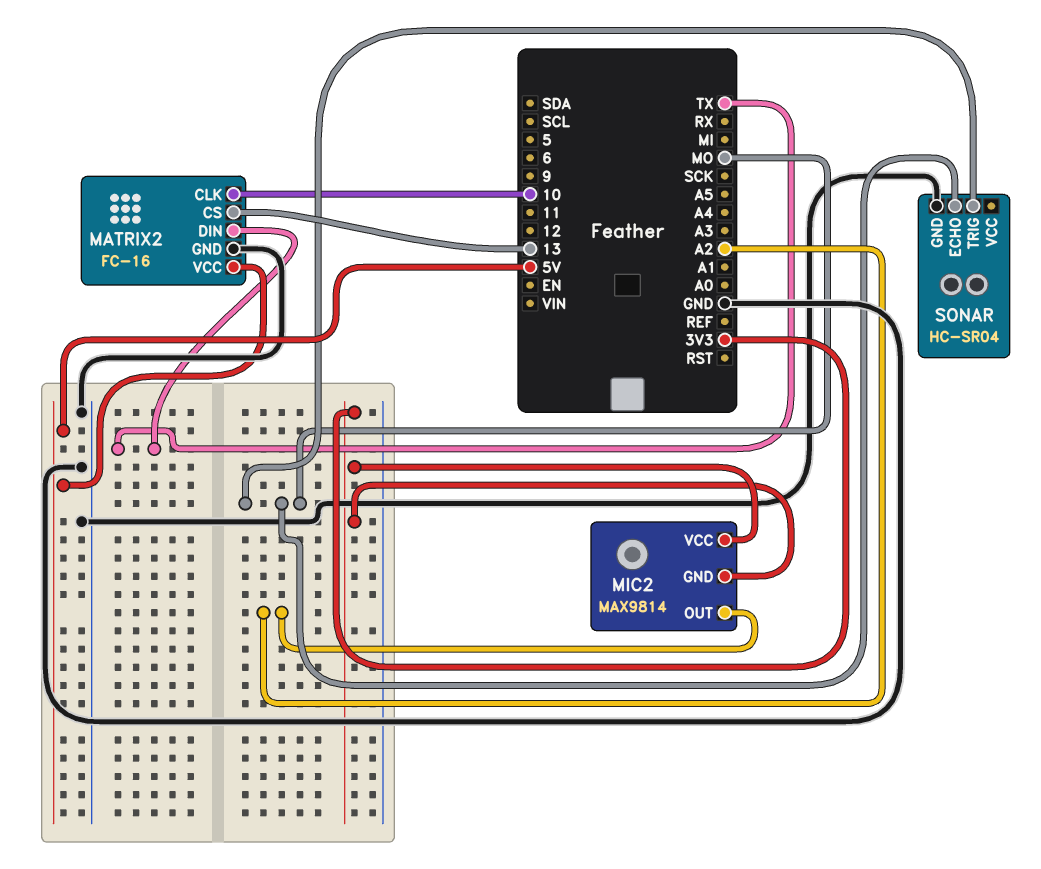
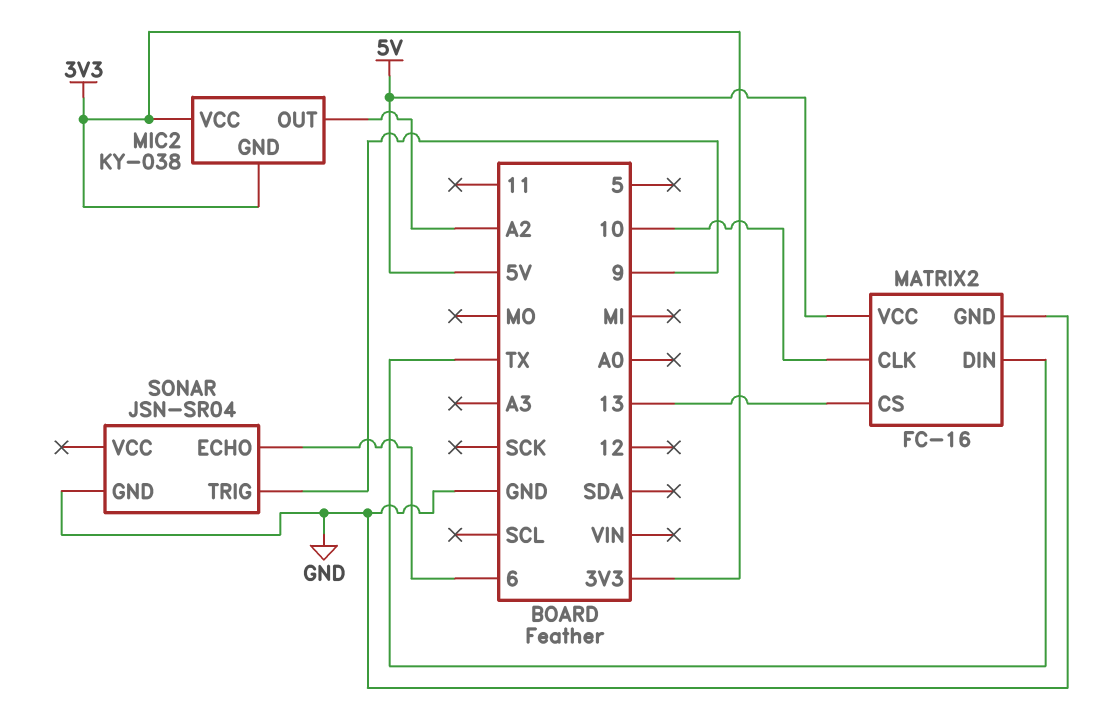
MIC2: MAX9814 -> KY-038
SONAR: HC-SR04 -> JSN-SR04
SONAR pin ECHO: MO -> 6
SONAR pin TRIG: MO -> 9

